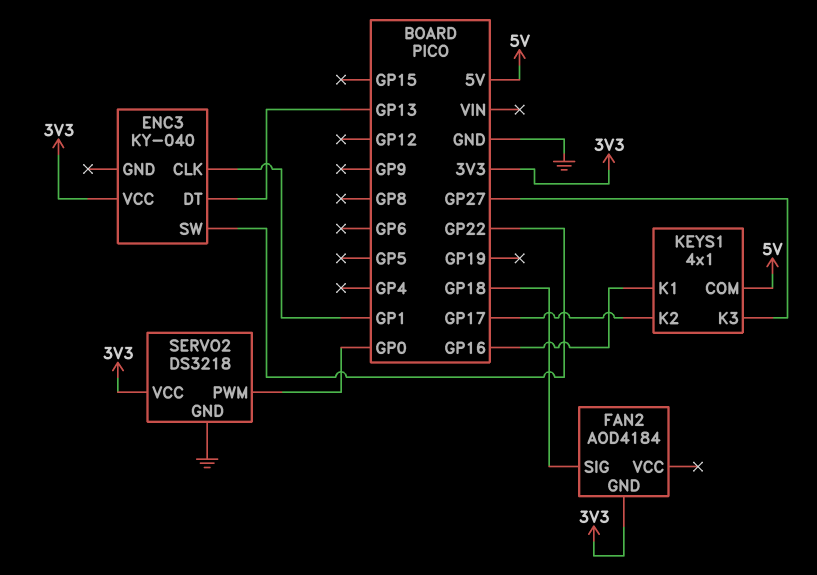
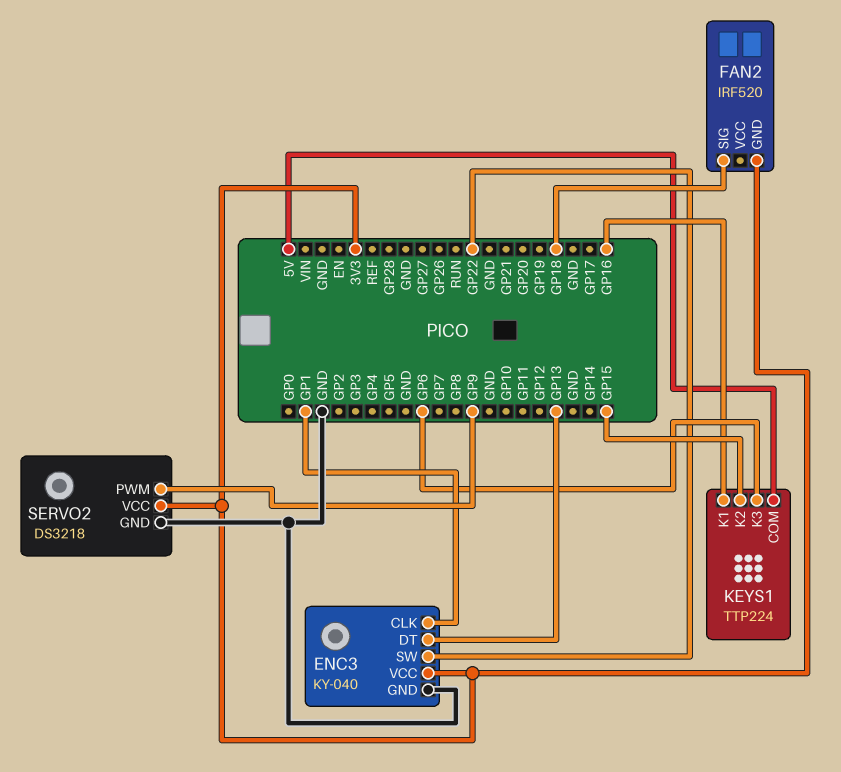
ENC3 pin GND: none -> GND
FAN2: AOD4184 -> IRF520
KEYS1: 4x1 -> TTP224
KEYS1 pin K2: GP17 -> GP15
KEYS1 pin K3: GP27 -> GP6
SERVO2 pin PWM: GP0 -> GP9

